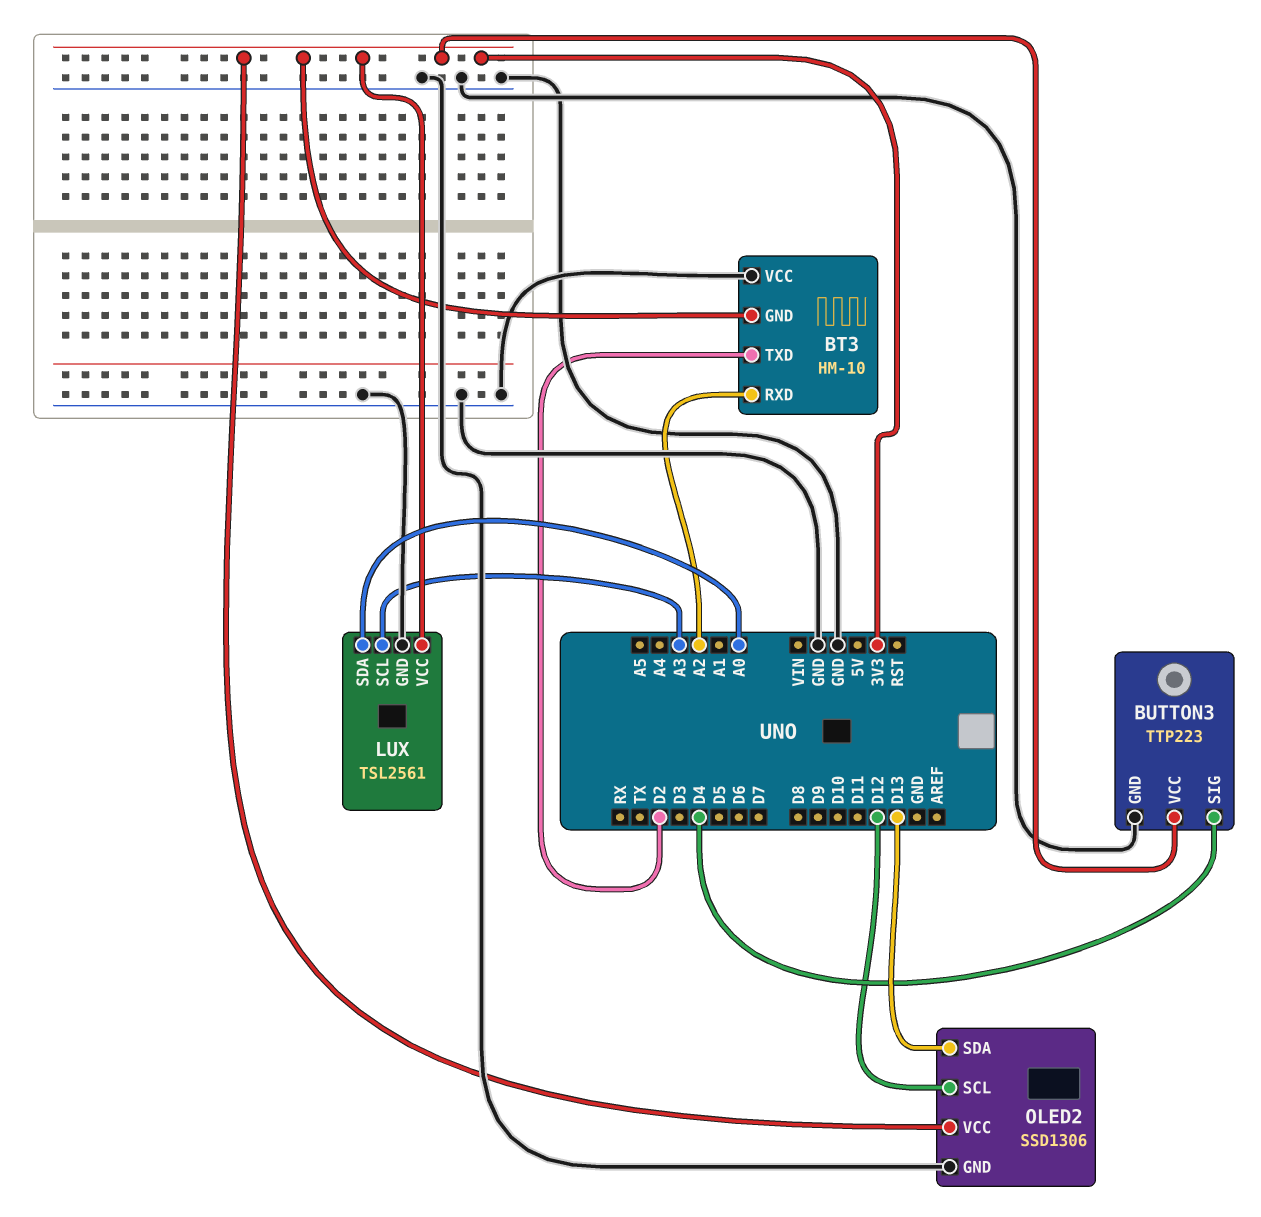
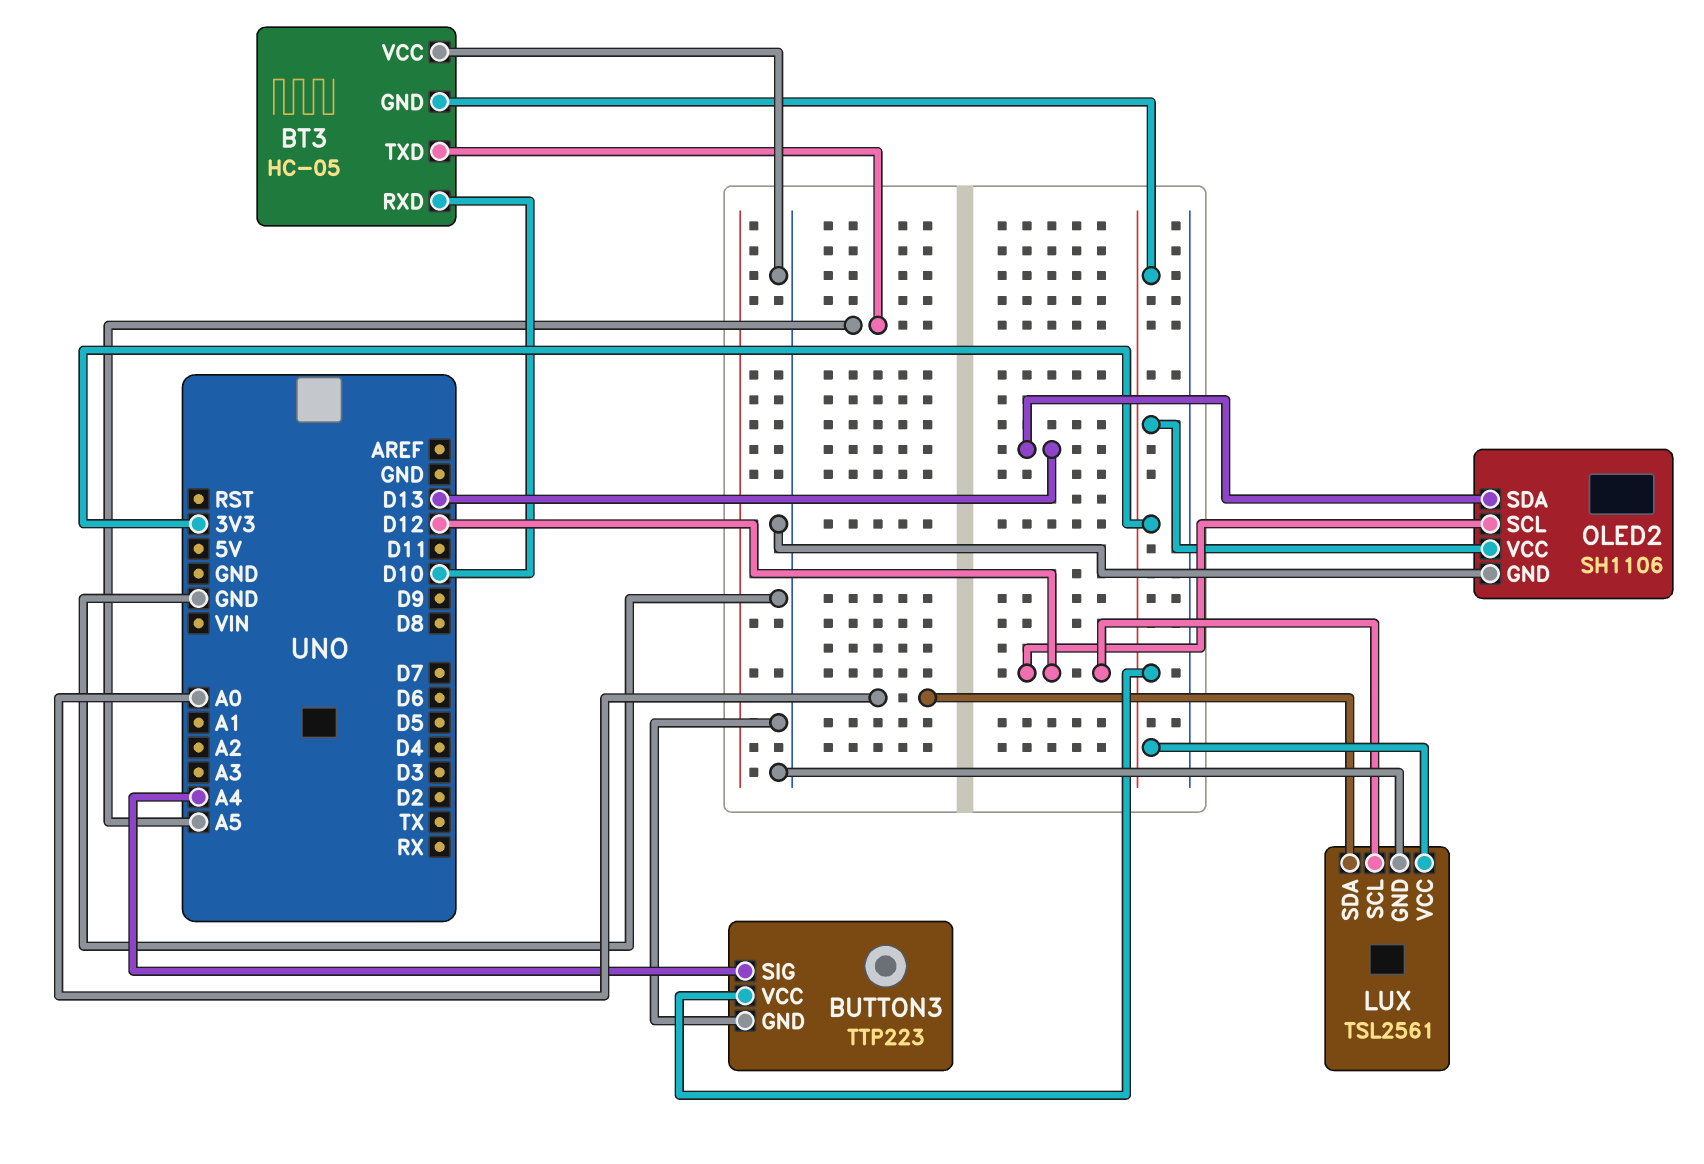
BT3: HM-10 -> HC-05
BT3 pin RXD: A2 -> D10
BT3 pin TXD: D2 -> A5
BUTTON3 pin SIG: D4 -> A4
LUX pin SCL: A3 -> D12
OLED2: SSD1306 -> SH1106

